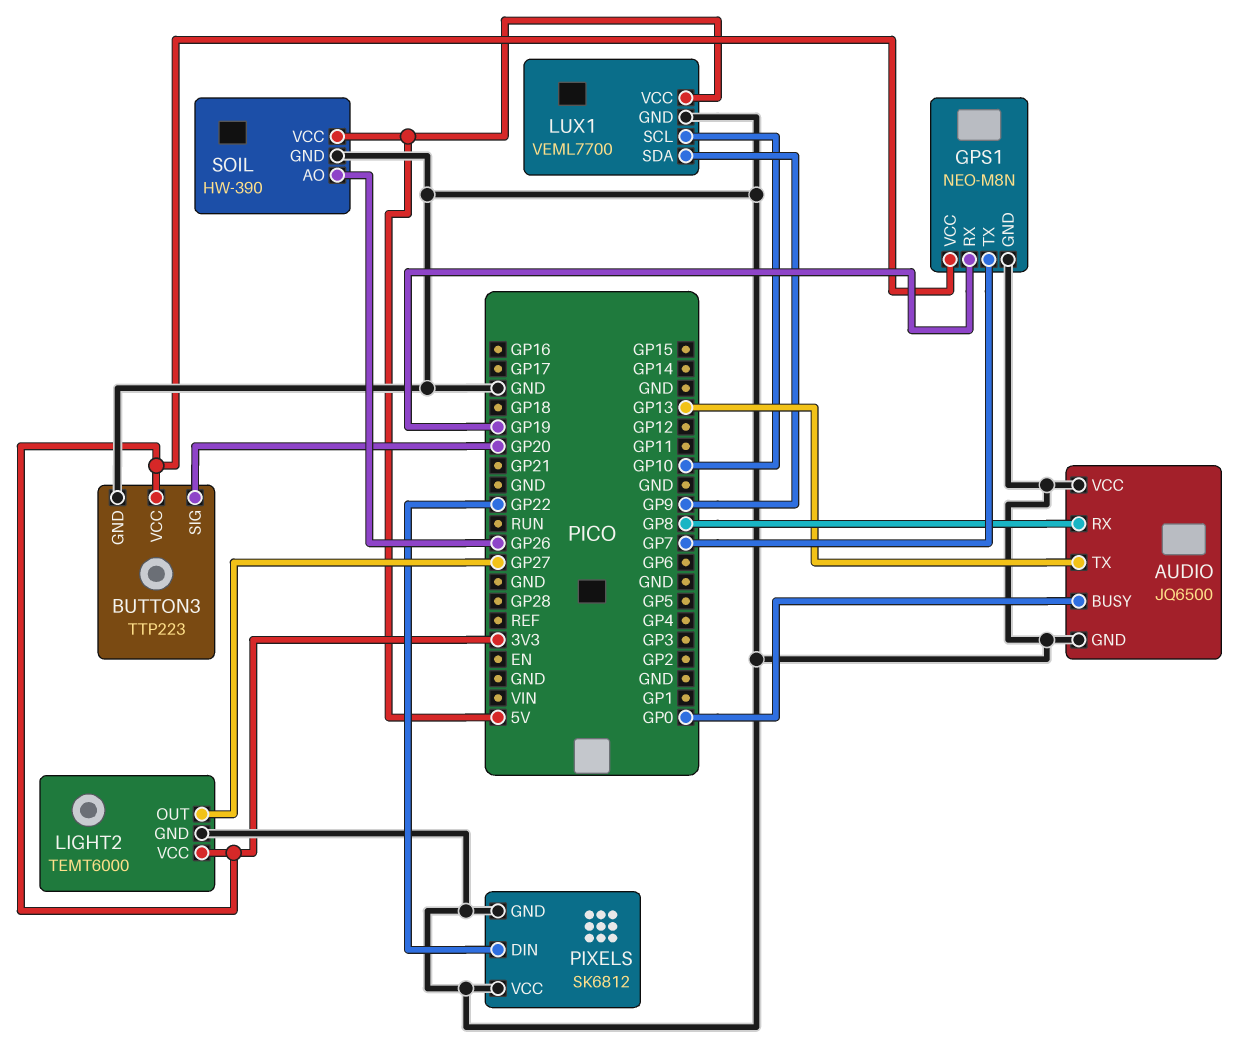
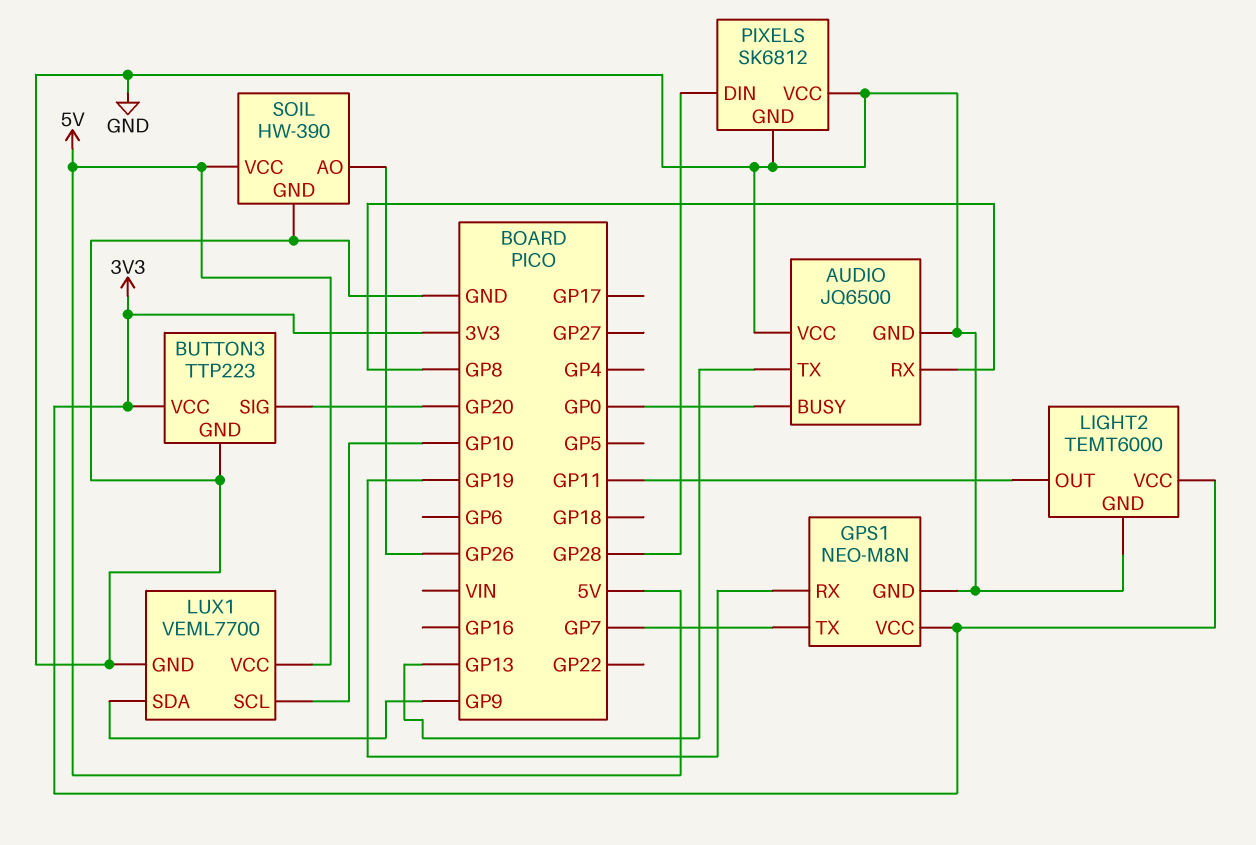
LIGHT2 pin OUT: GP27 -> GP11
PIXELS pin DIN: GP22 -> GP28

